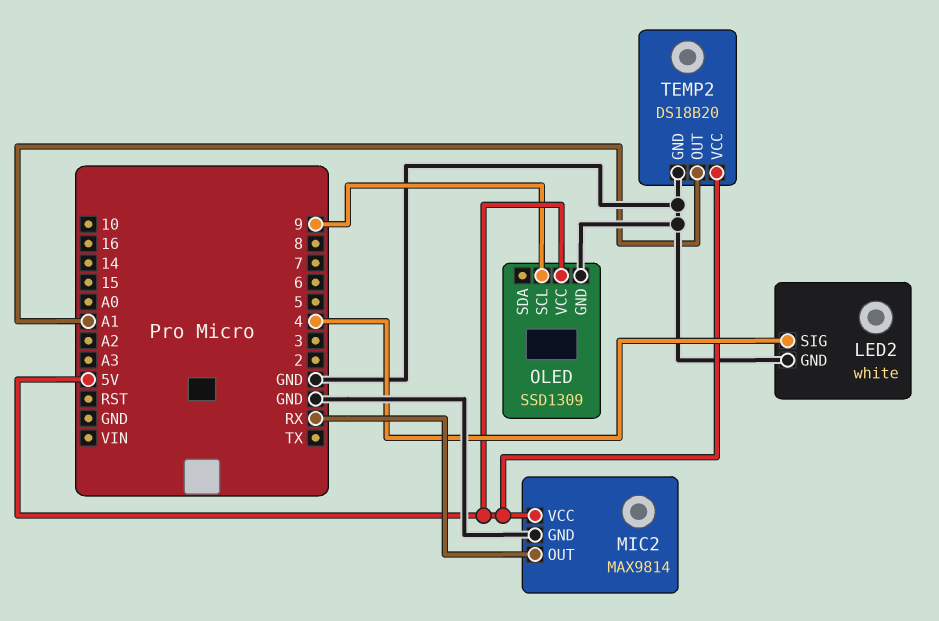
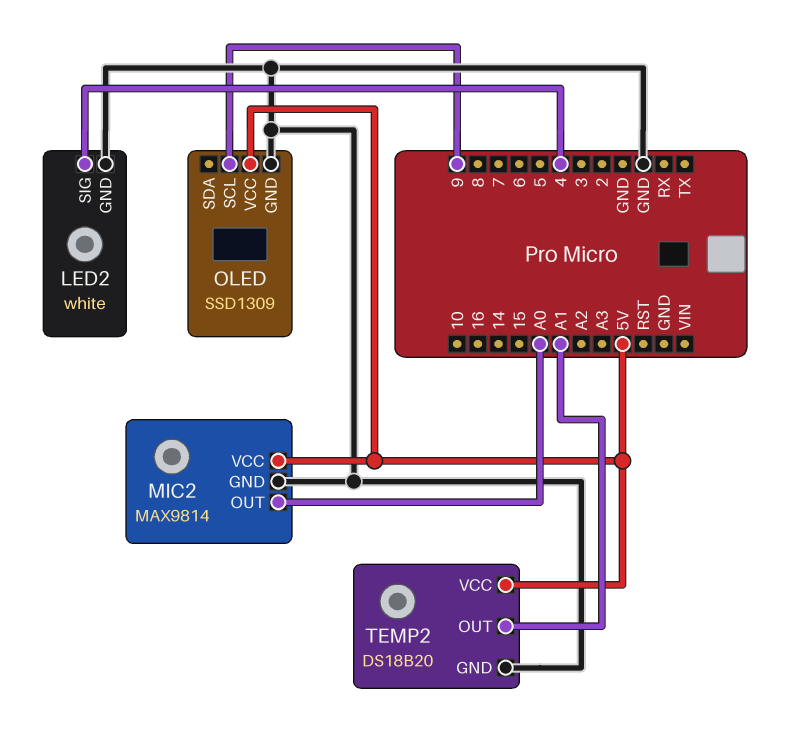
MIC2 pin OUT: RX -> A0

